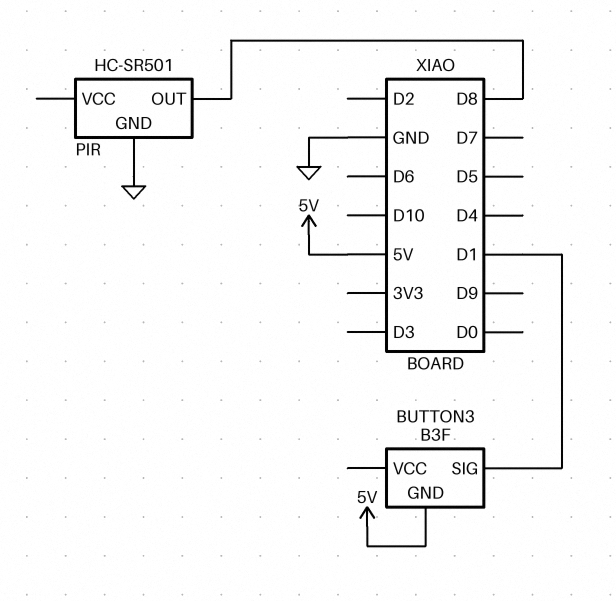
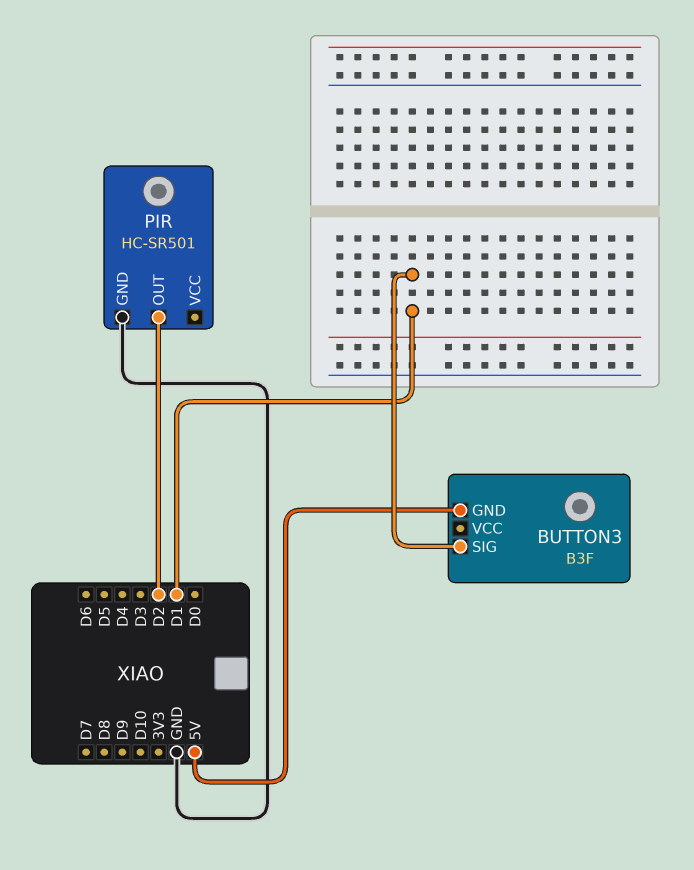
PIR pin OUT: D8 -> D2

